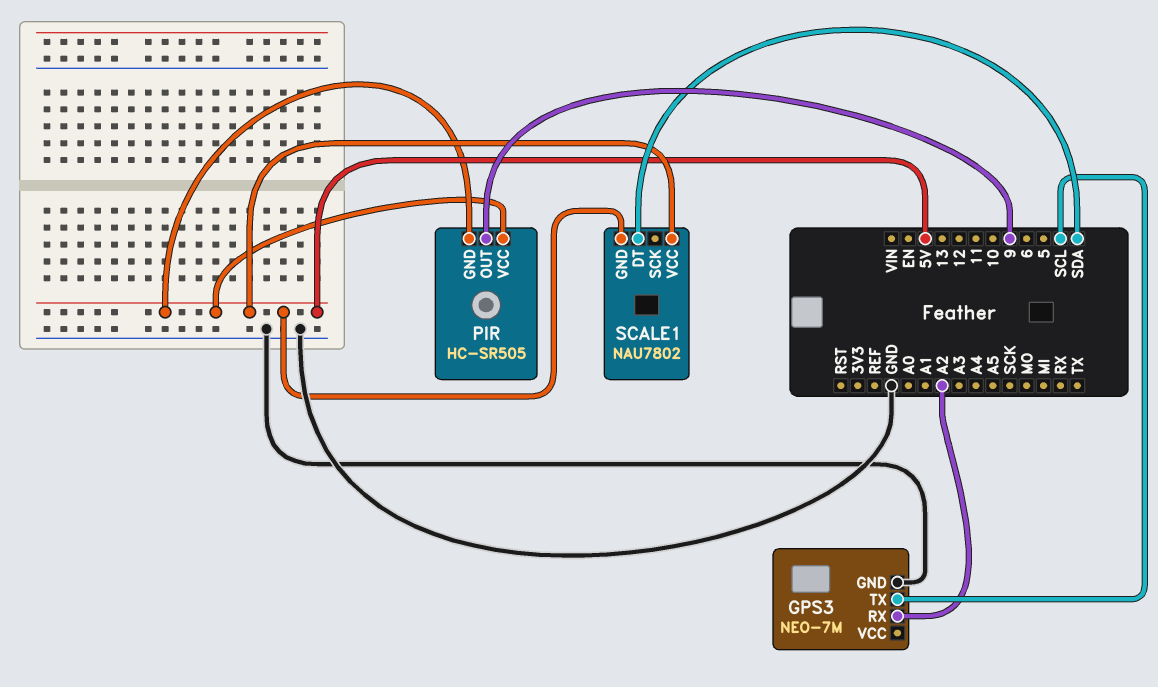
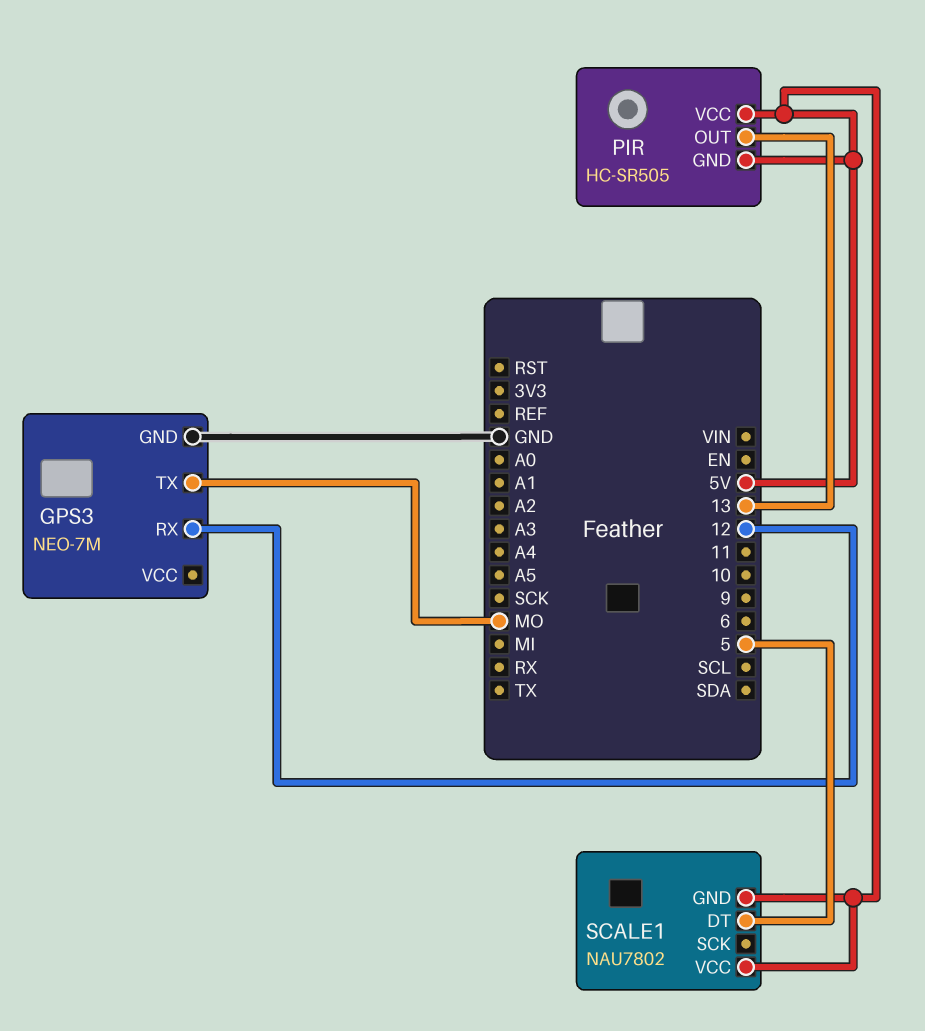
GPS3 pin RX: A2 -> 12
GPS3 pin TX: SCL -> MO
PIR pin OUT: 9 -> 13
SCALE1 pin DT: SDA -> 5

